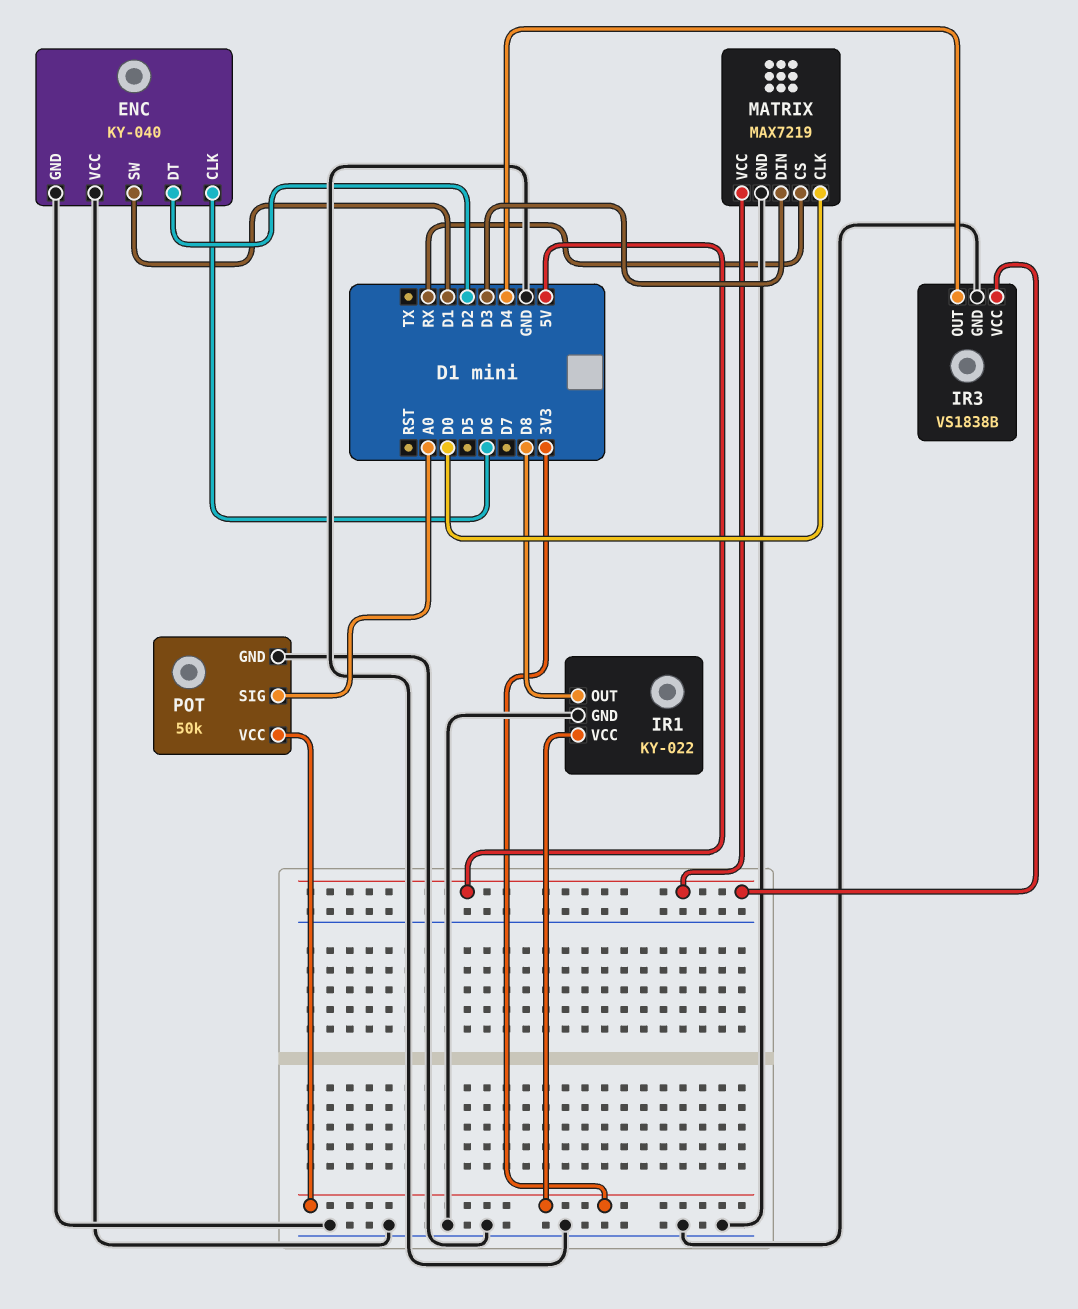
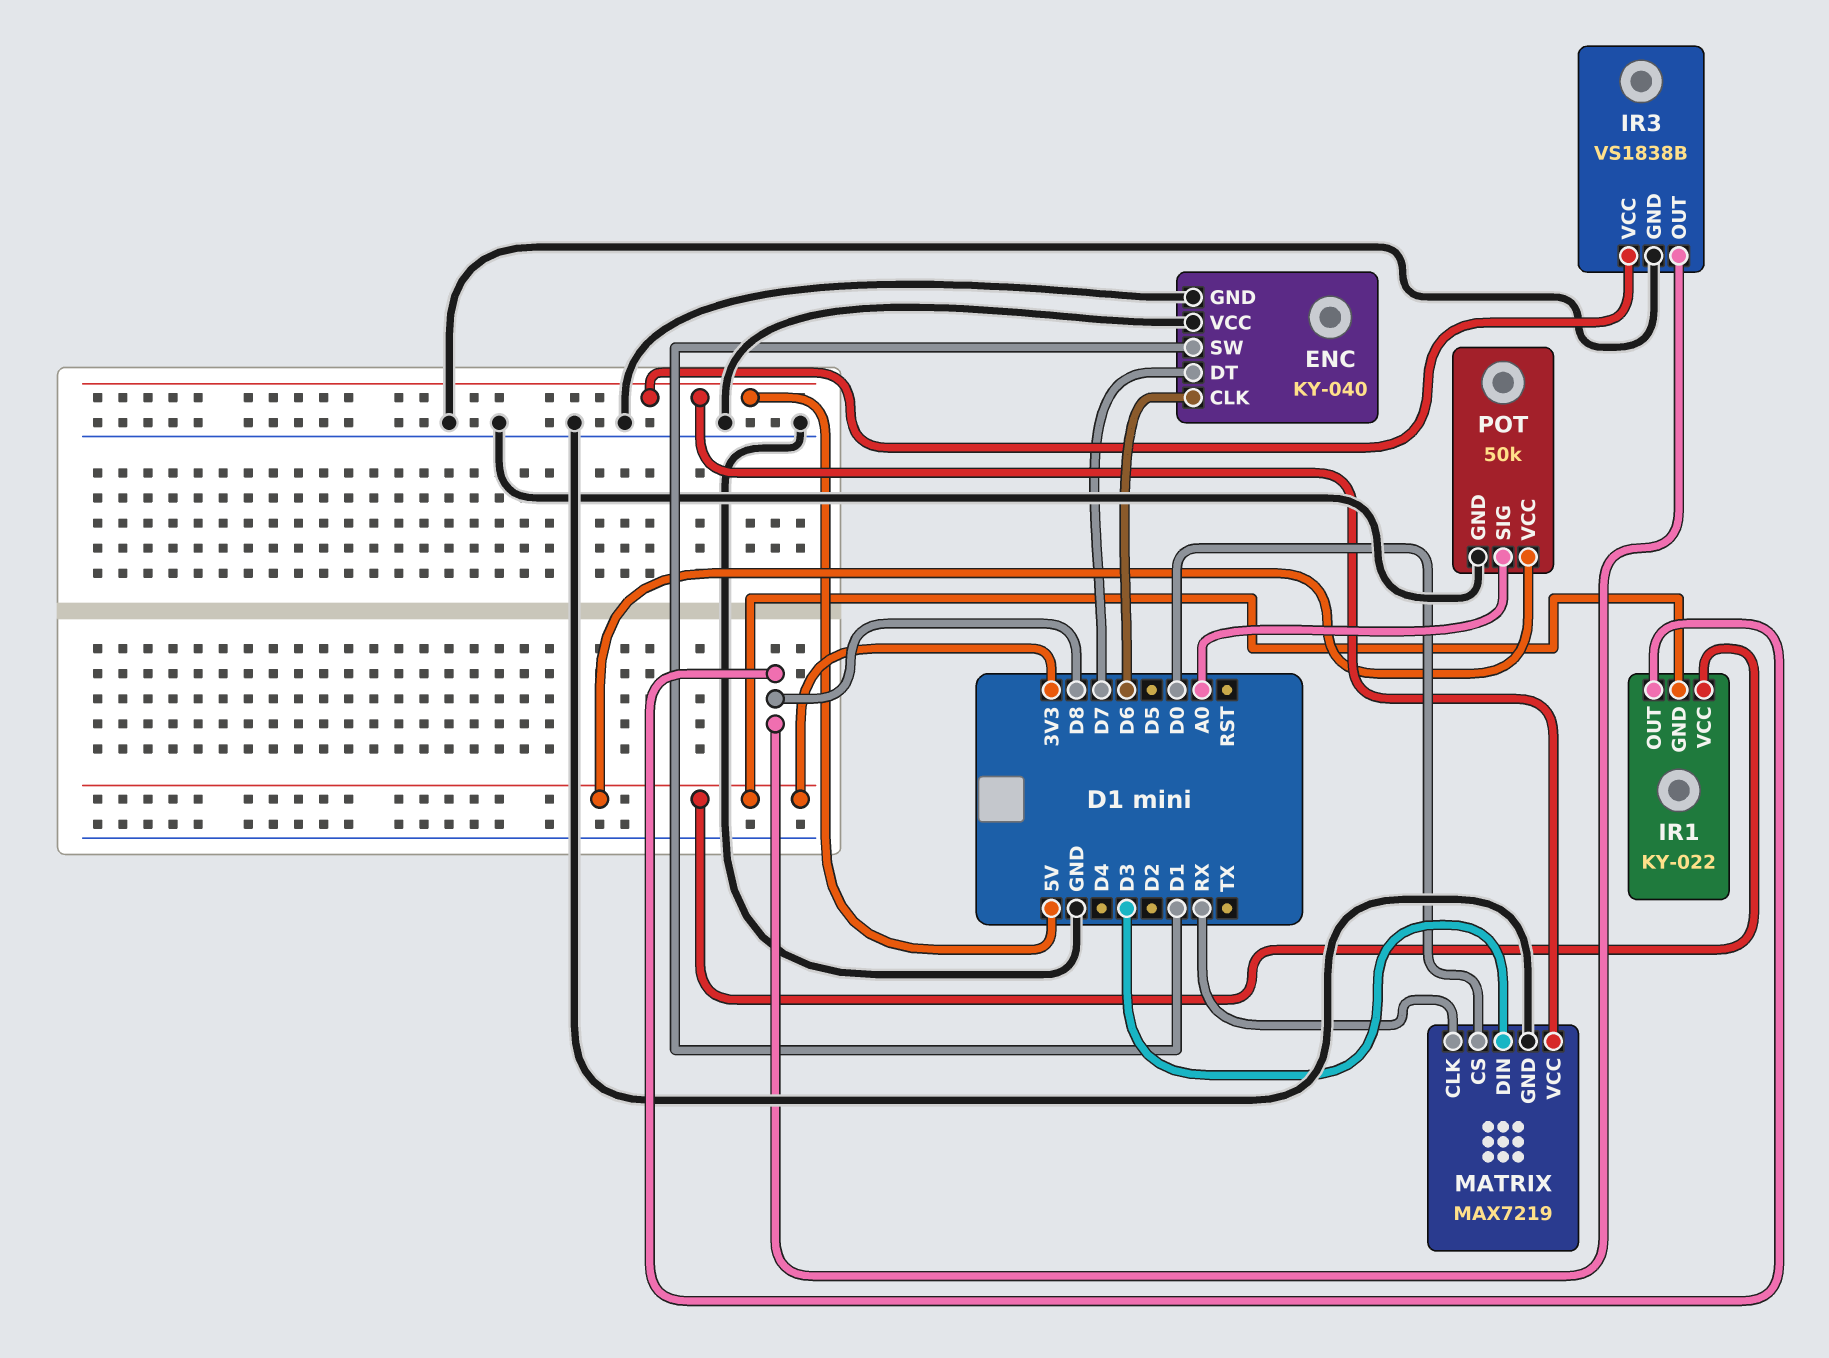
ENC pin DT: D2 -> D7
IR1 pin GND: GND -> 3V3
IR3 pin OUT: D4 -> D8
MATRIX pin CLK: D0 -> RX
MATRIX pin CS: RX -> D0

